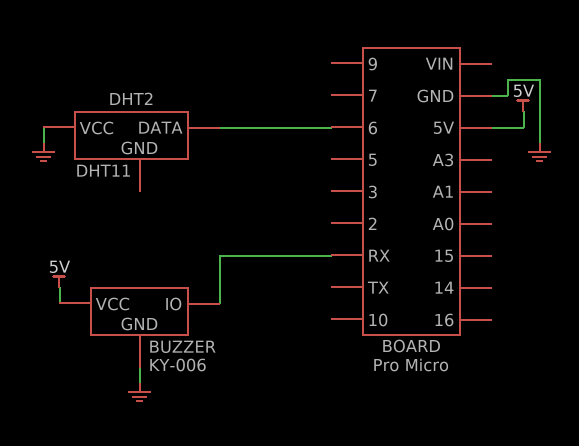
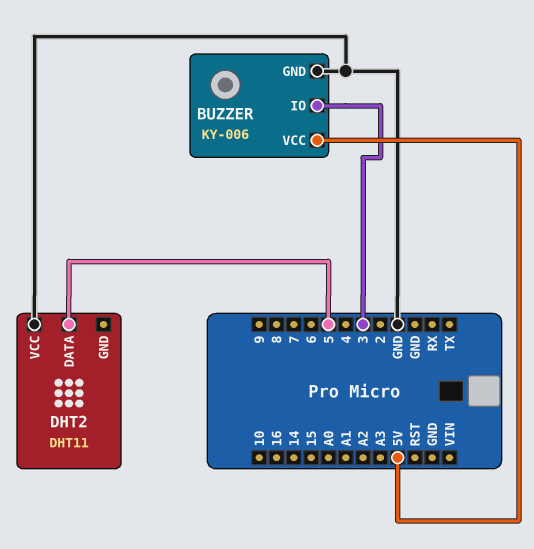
BUZZER pin IO: RX -> 3
DHT2 pin DATA: 6 -> 5

